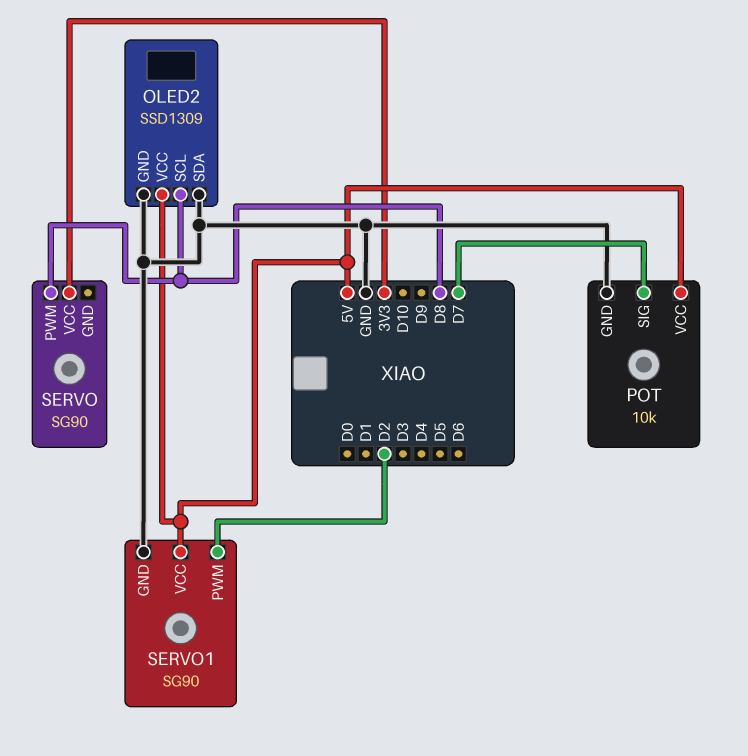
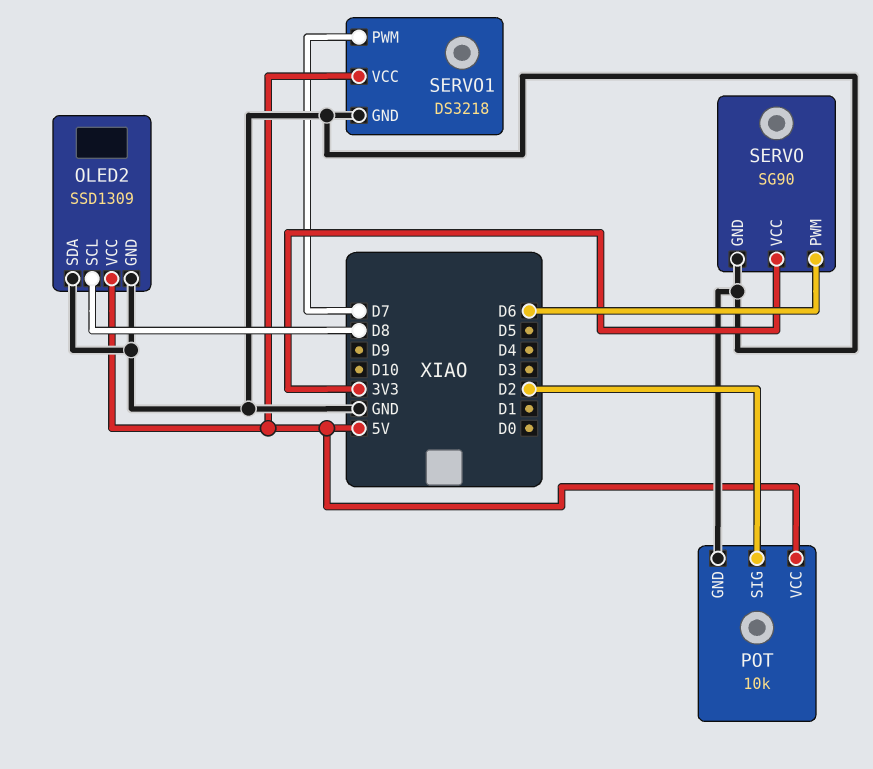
POT pin SIG: D7 -> D2
SERVO pin GND: none -> GND
SERVO pin PWM: D8 -> D6
SERVO1: SG90 -> DS3218
SERVO1 pin PWM: D2 -> D7

